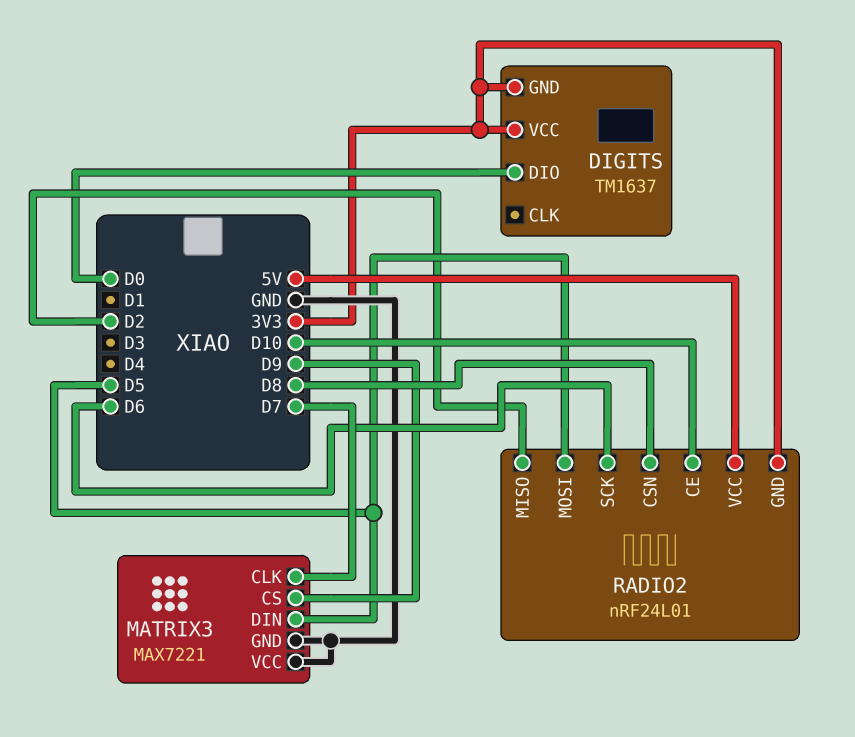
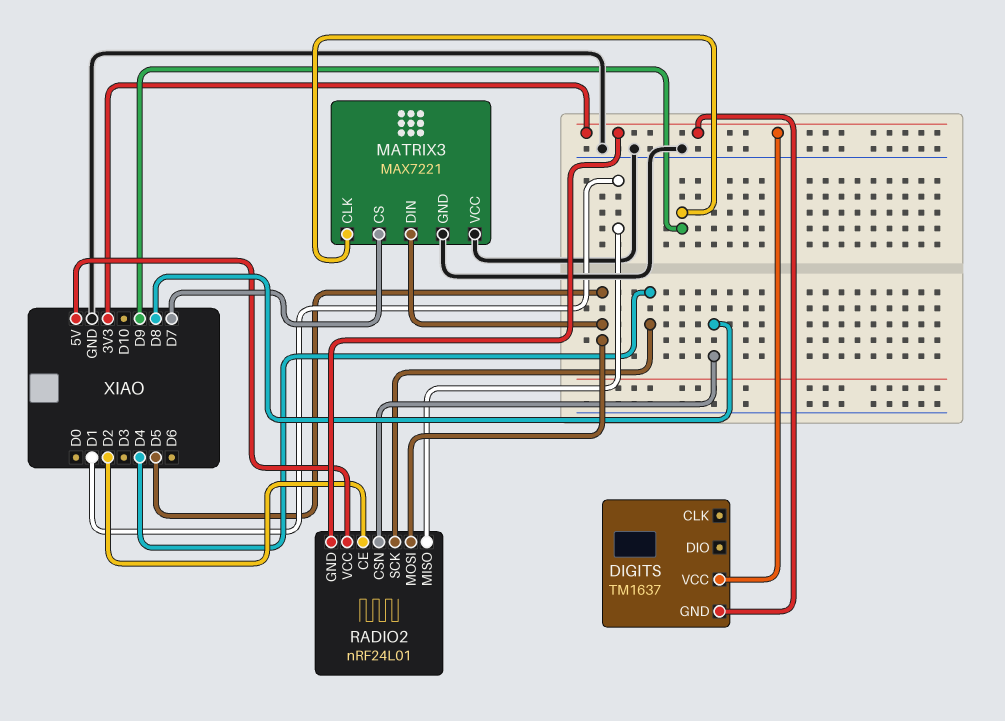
DIGITS pin DIO: D0 -> none
MATRIX3 pin CLK: D7 -> D9
MATRIX3 pin CS: D9 -> D7
RADIO2 pin CE: D10 -> D2
RADIO2 pin MISO: D2 -> D1
RADIO2 pin SCK: D6 -> D4

